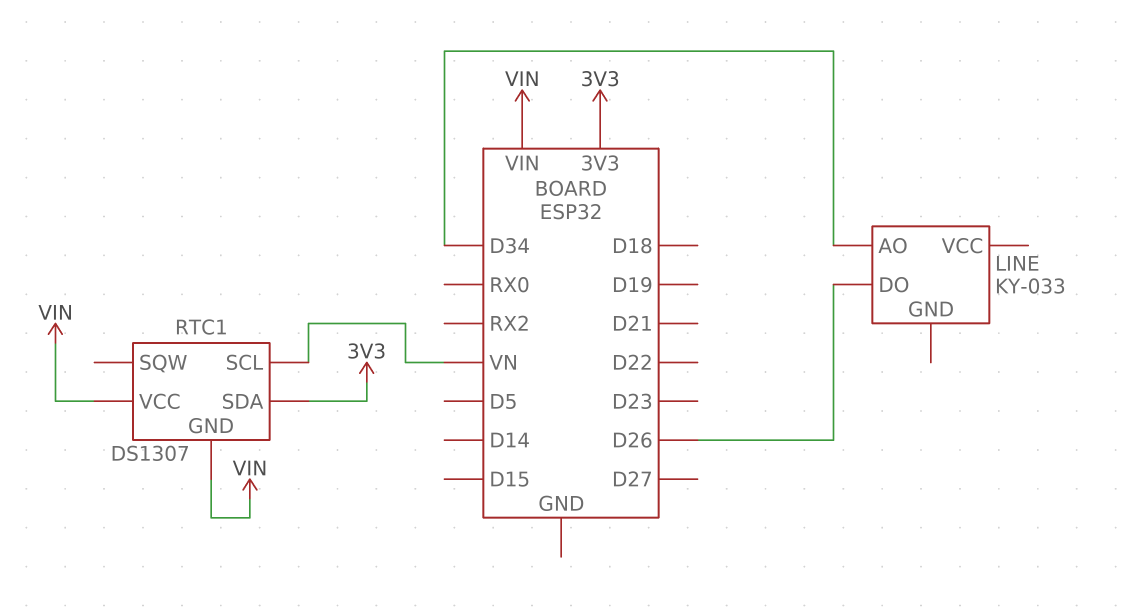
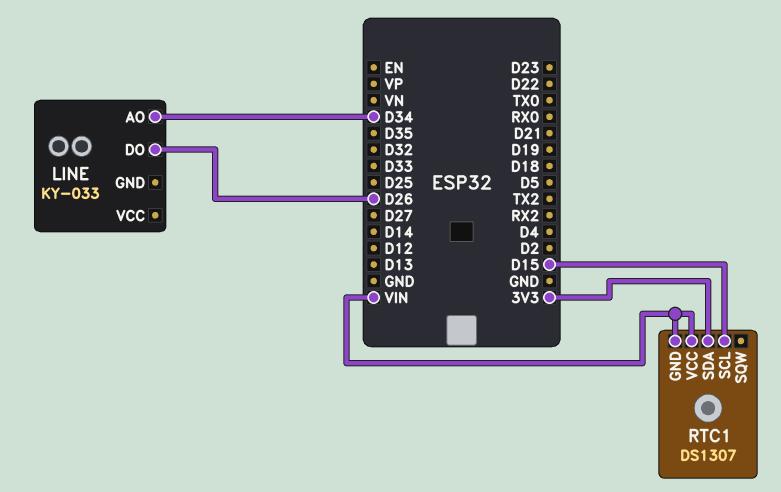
RTC1 pin SCL: VN -> D15

